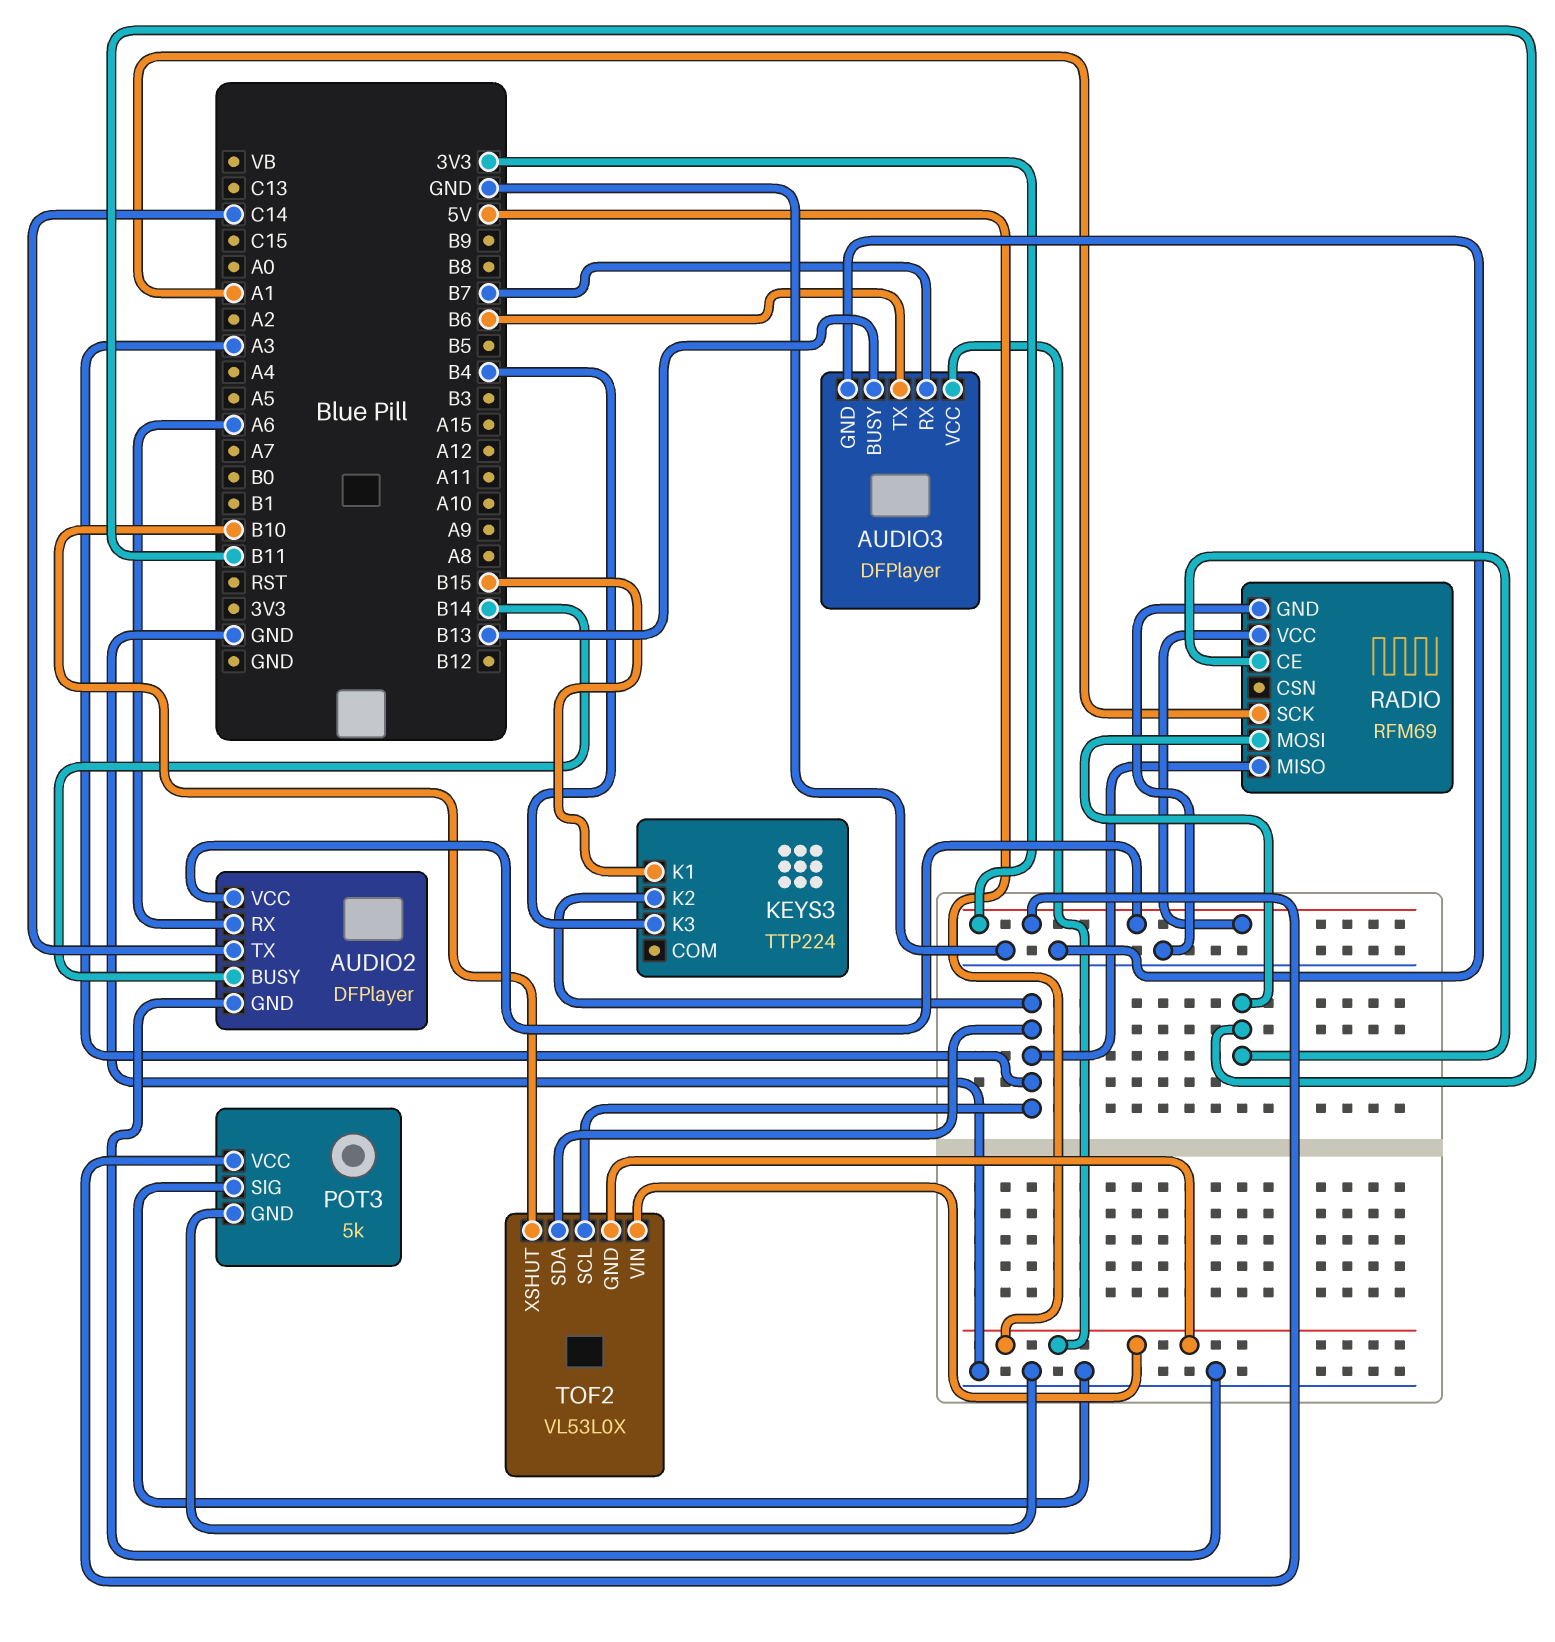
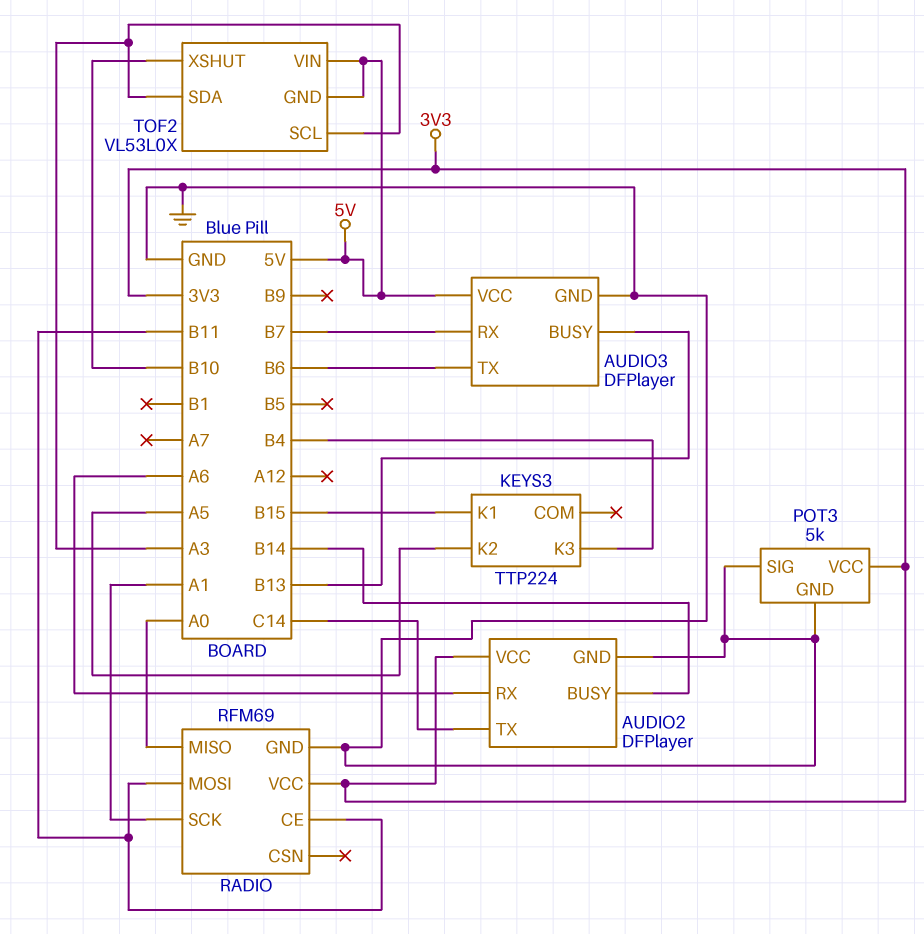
KEYS3 pin K2: A3 -> A5
RADIO pin MISO: A3 -> A0

